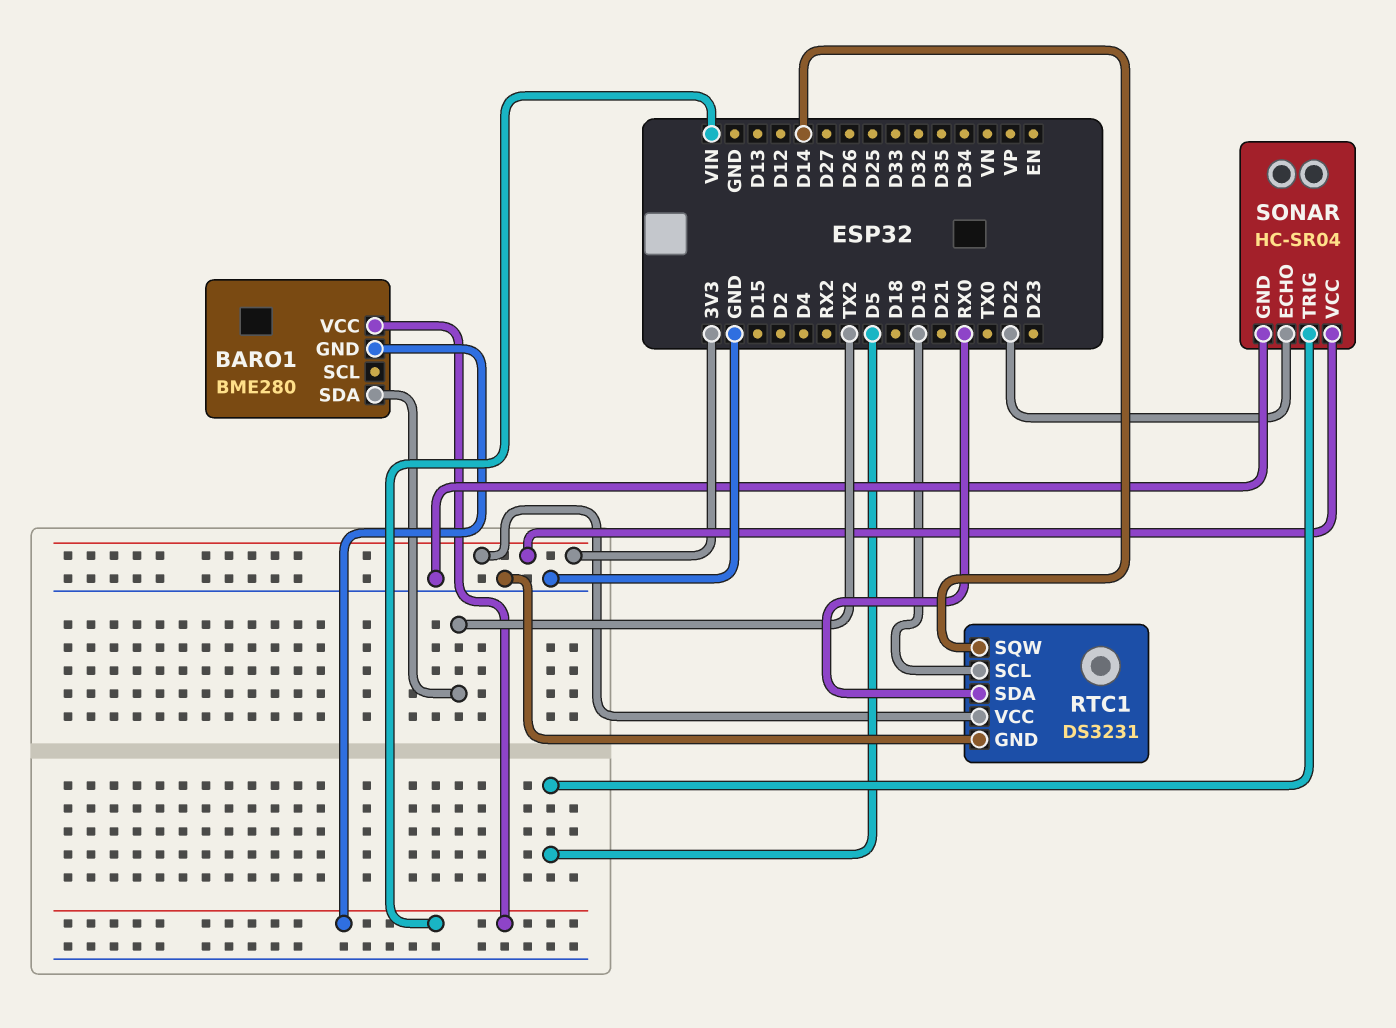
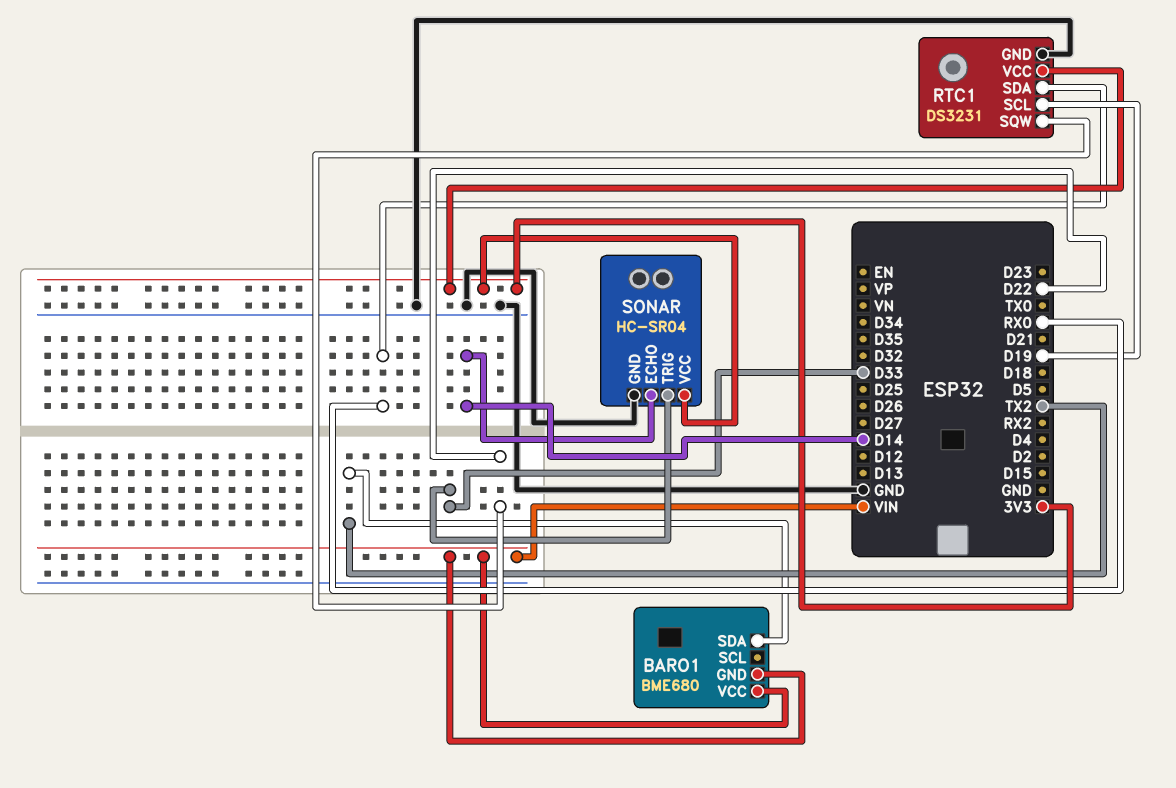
BARO1: BME280 -> BME680
RTC1 pin SQW: D14 -> D22
SONAR pin ECHO: D22 -> D14
SONAR pin TRIG: D5 -> D33

